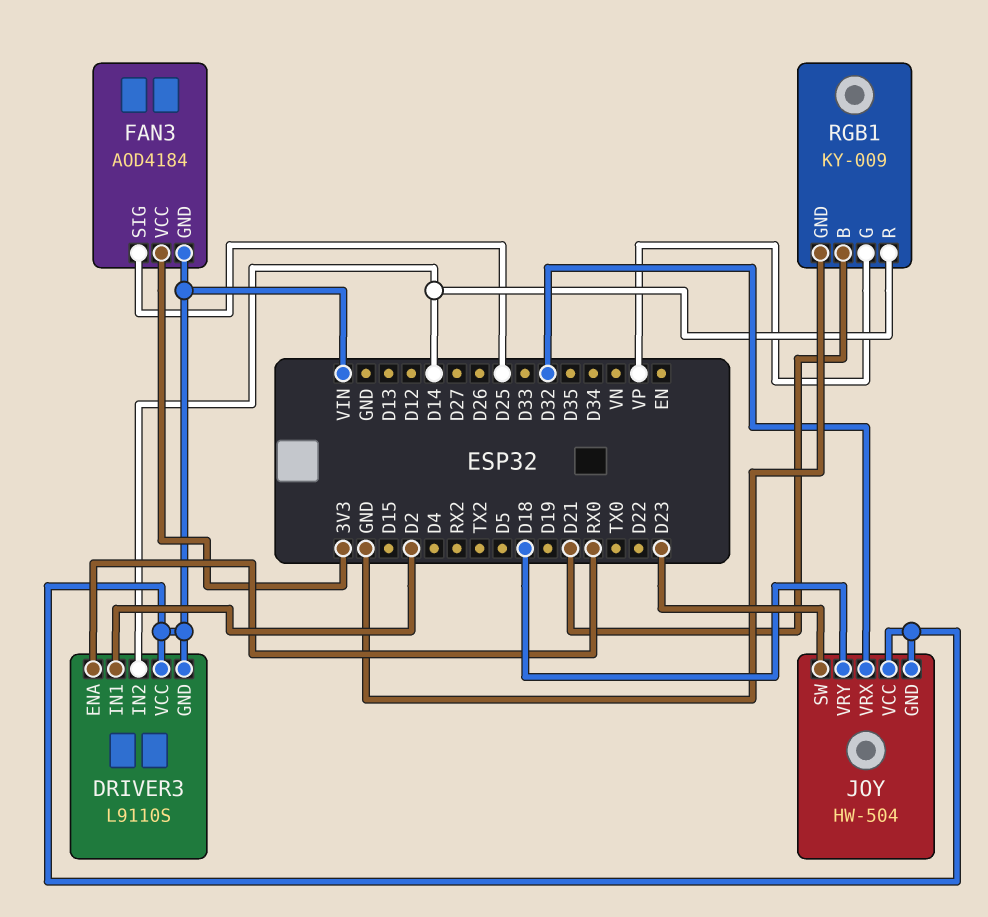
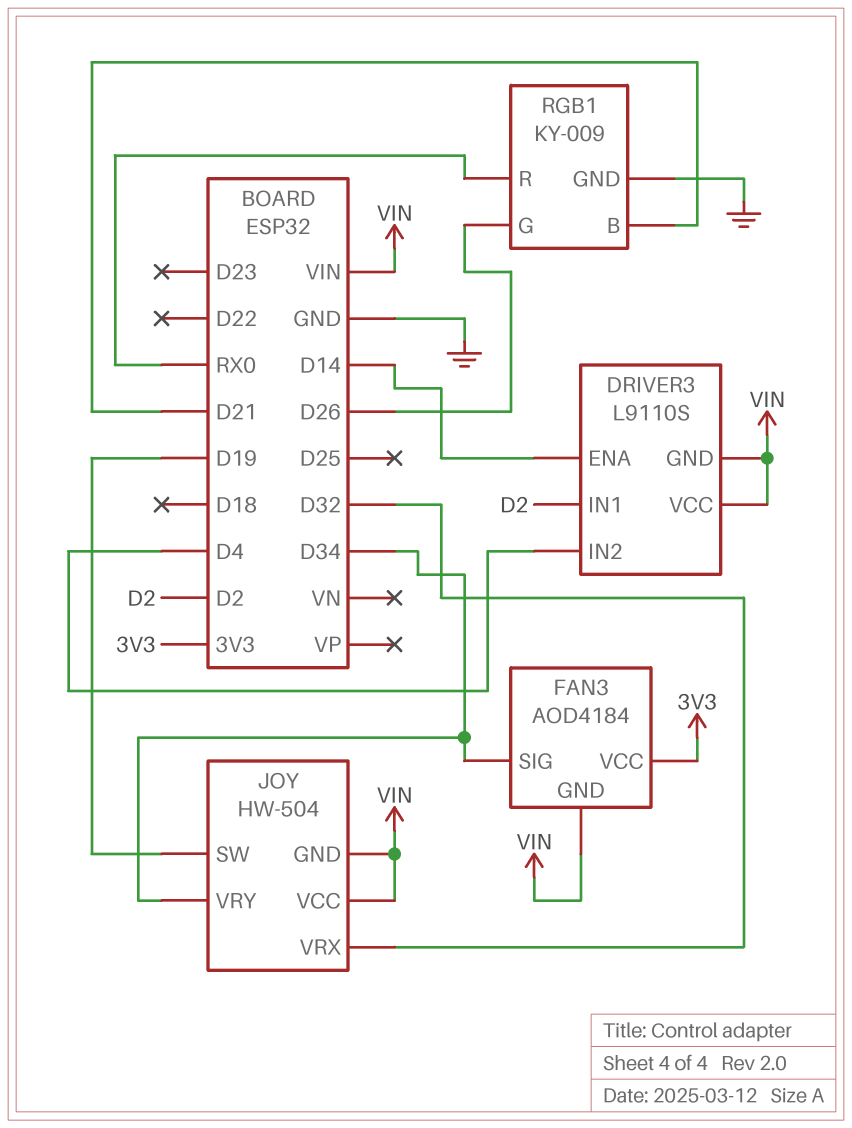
DRIVER3 pin ENA: RX0 -> D14
DRIVER3 pin IN2: D14 -> D4
FAN3 pin SIG: D25 -> D34
JOY pin SW: D23 -> D19
JOY pin VRY: D18 -> D34
RGB1 pin G: VP -> D26
RGB1 pin R: D14 -> RX0

